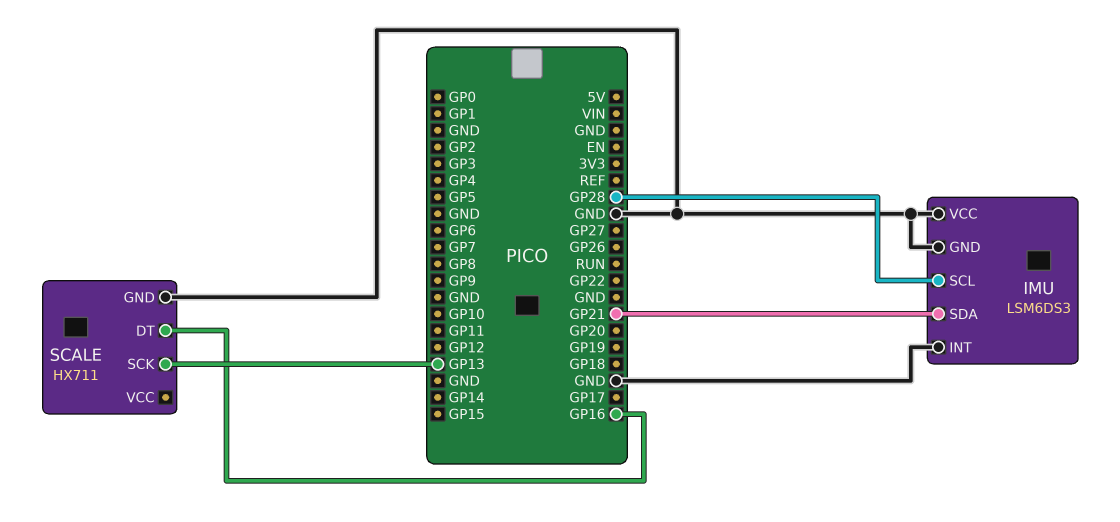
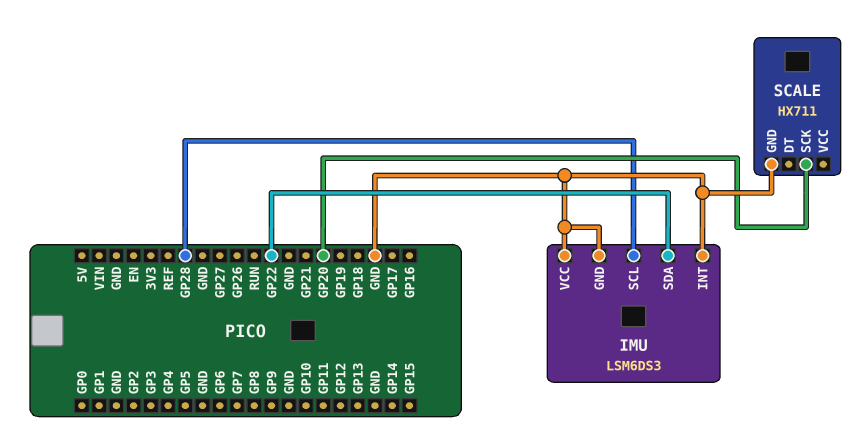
IMU pin SDA: GP21 -> GP22
SCALE pin DT: GP16 -> none
SCALE pin SCK: GP13 -> GP20

